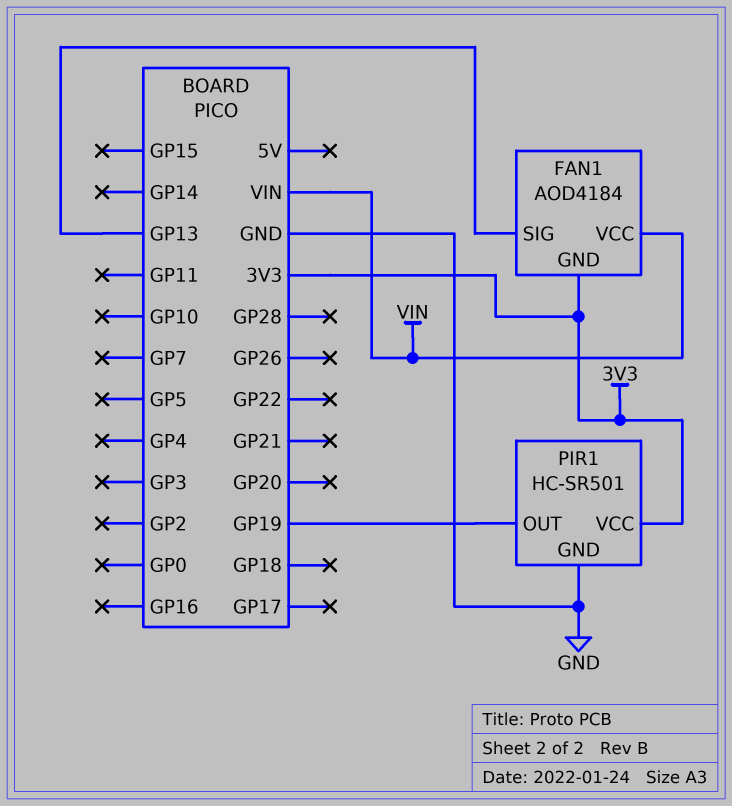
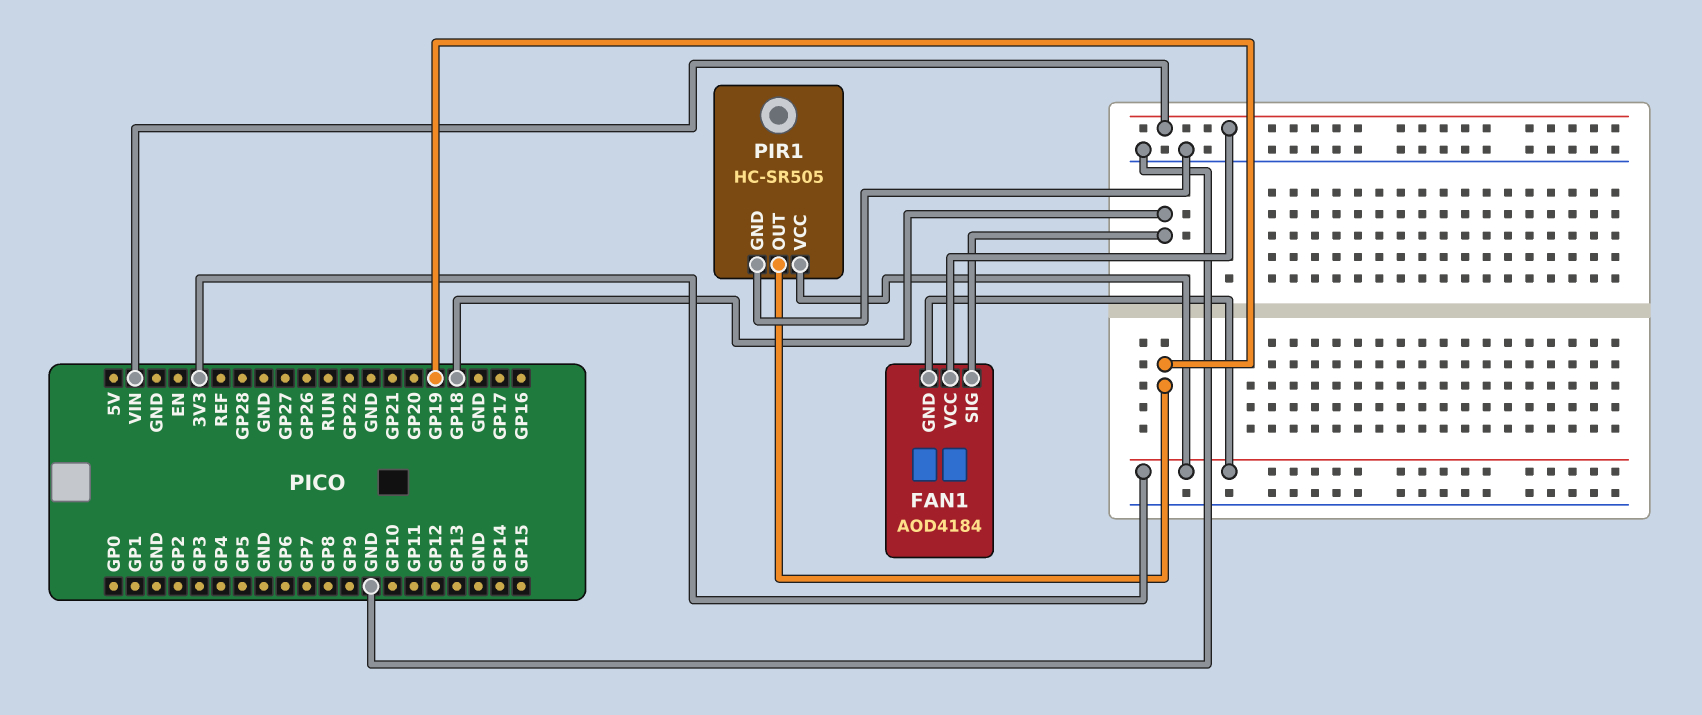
FAN1 pin SIG: GP13 -> GP18
PIR1: HC-SR501 -> HC-SR505

